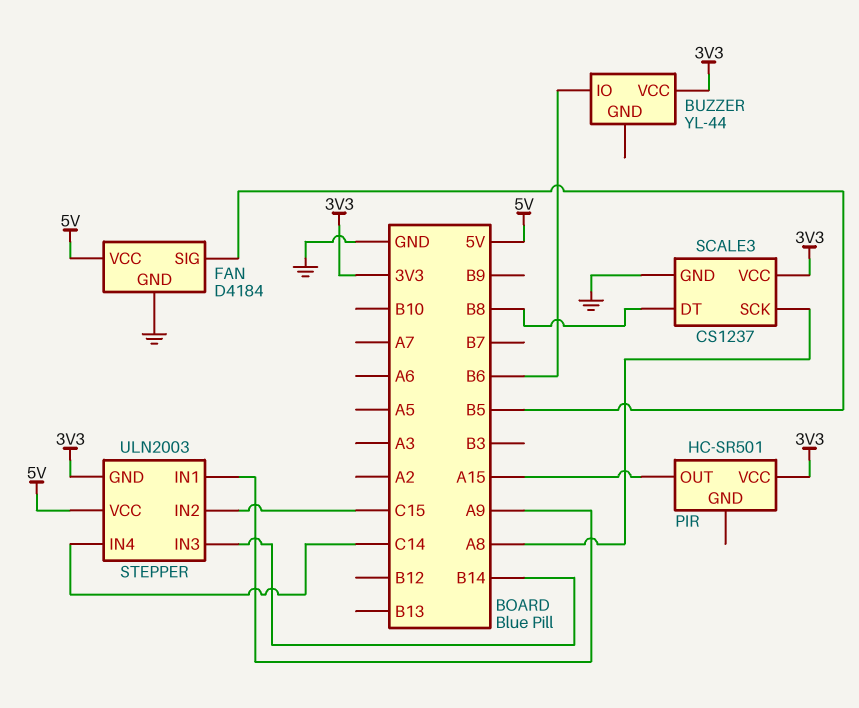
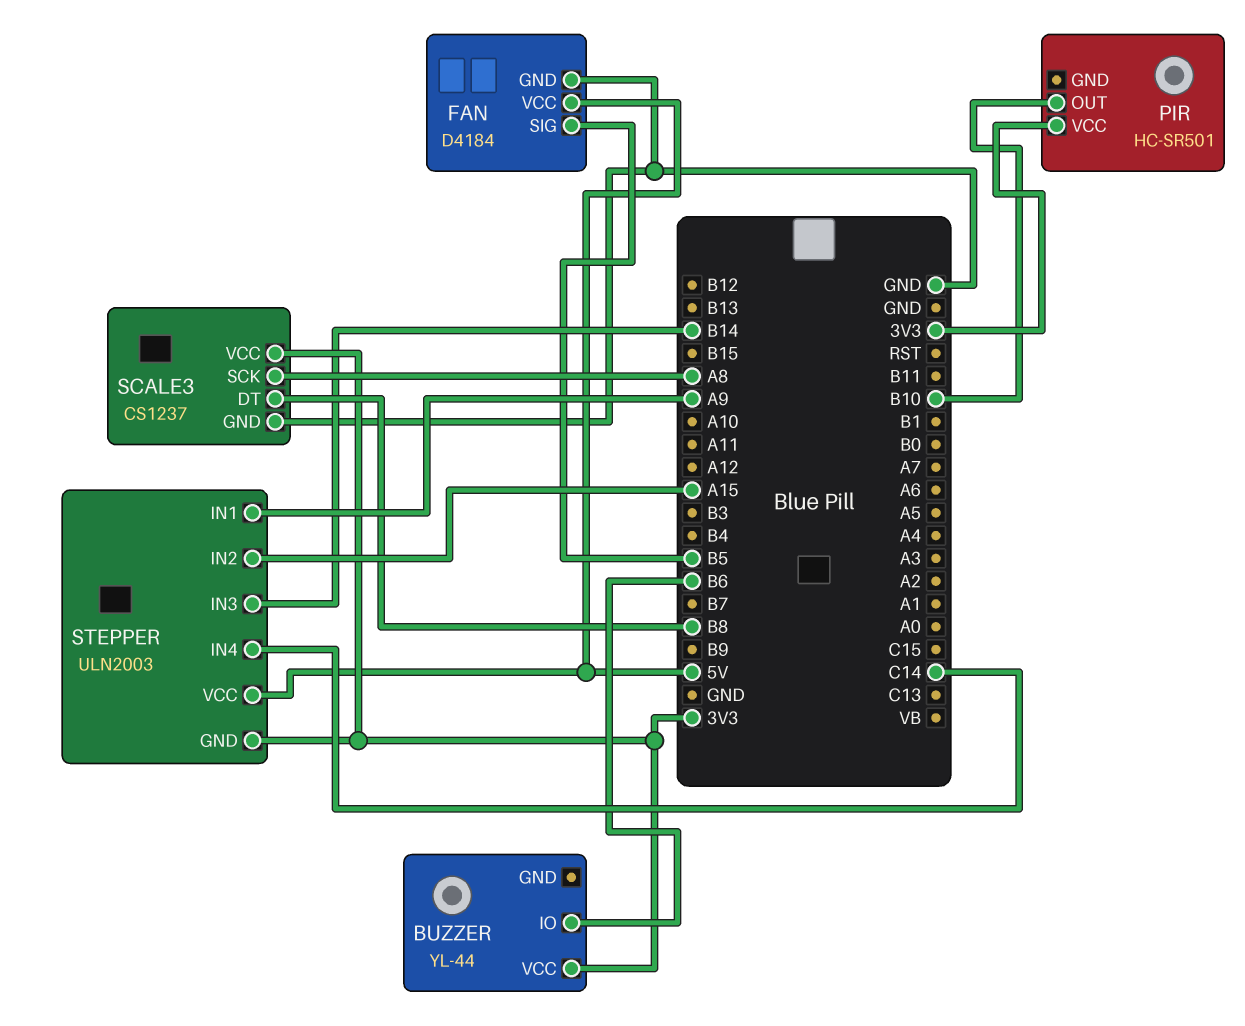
PIR pin OUT: A15 -> B10
STEPPER pin IN2: C15 -> A15

